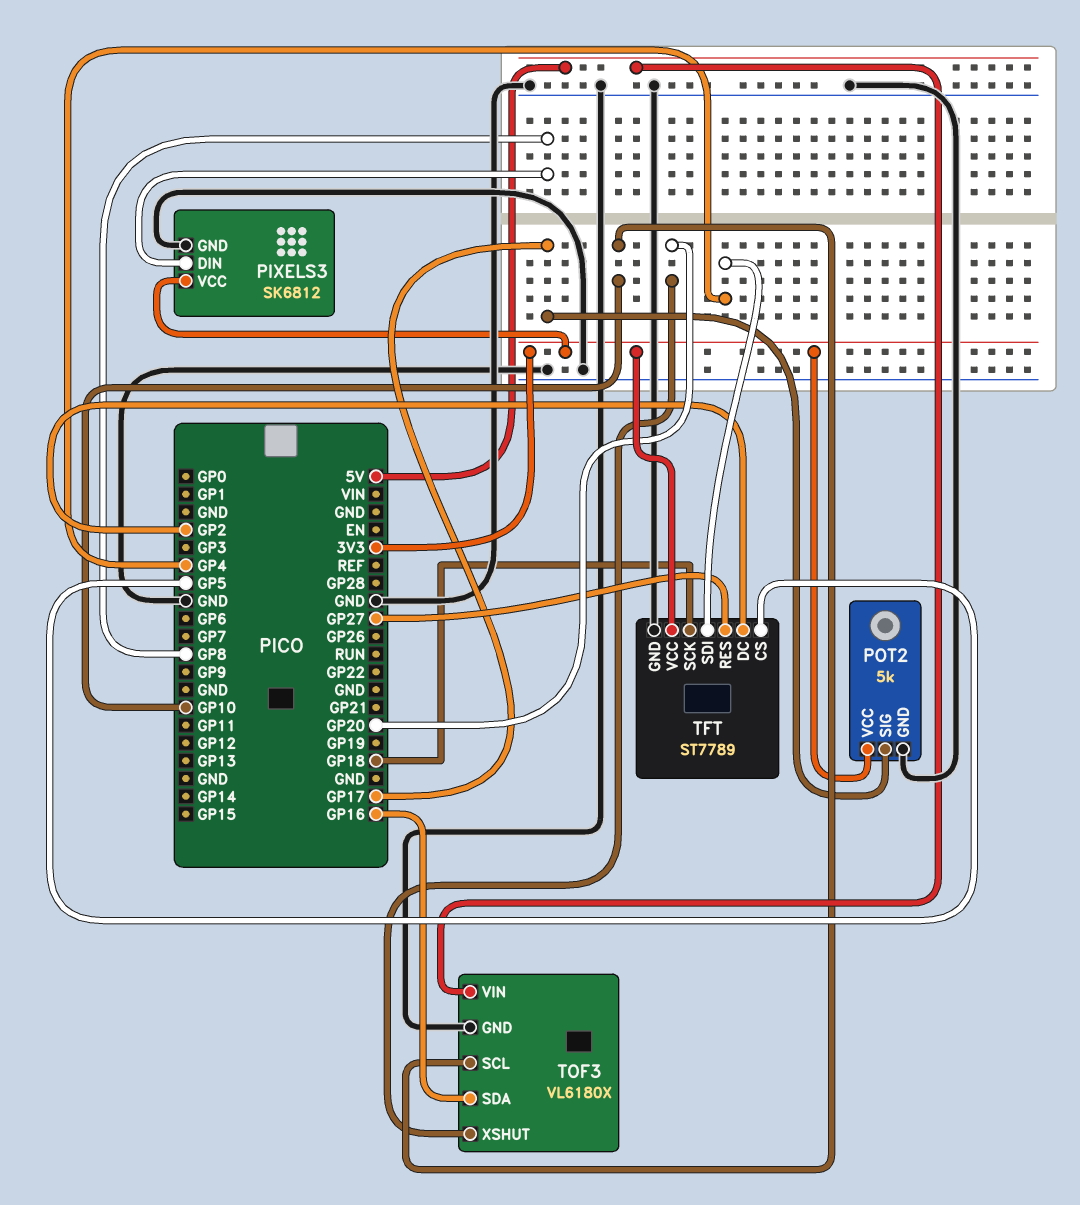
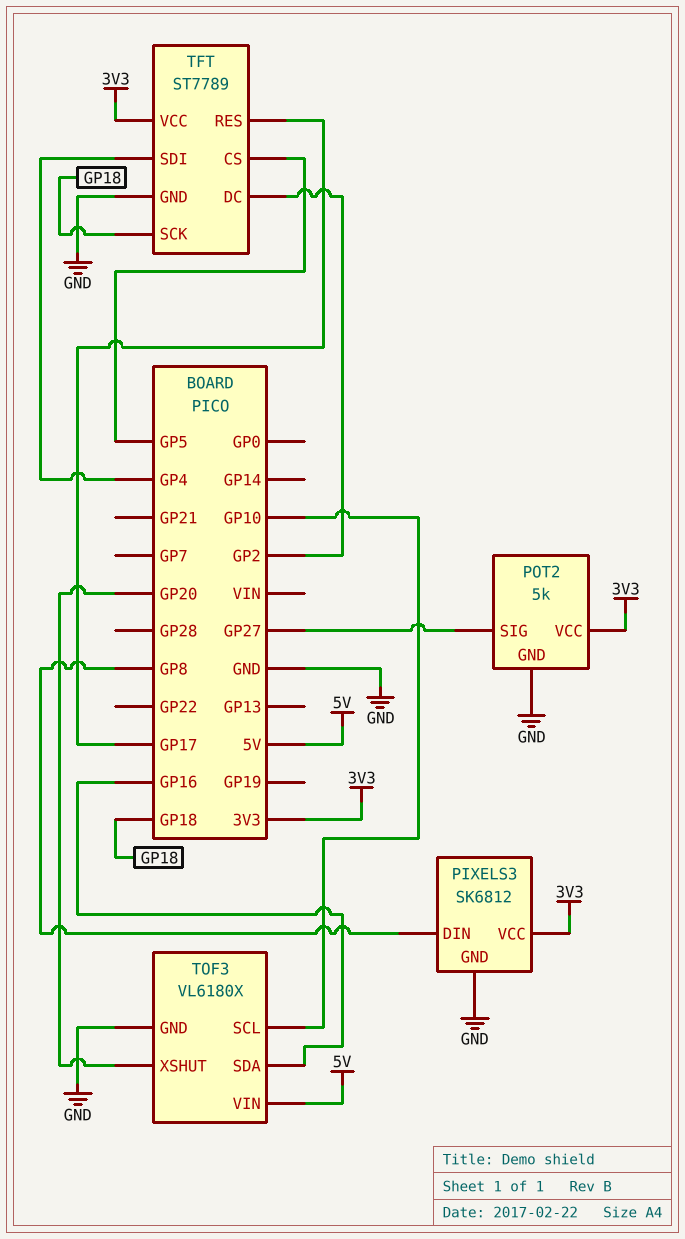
POT2 pin SIG: GP17 -> GP27
TFT pin RES: GP27 -> GP17

